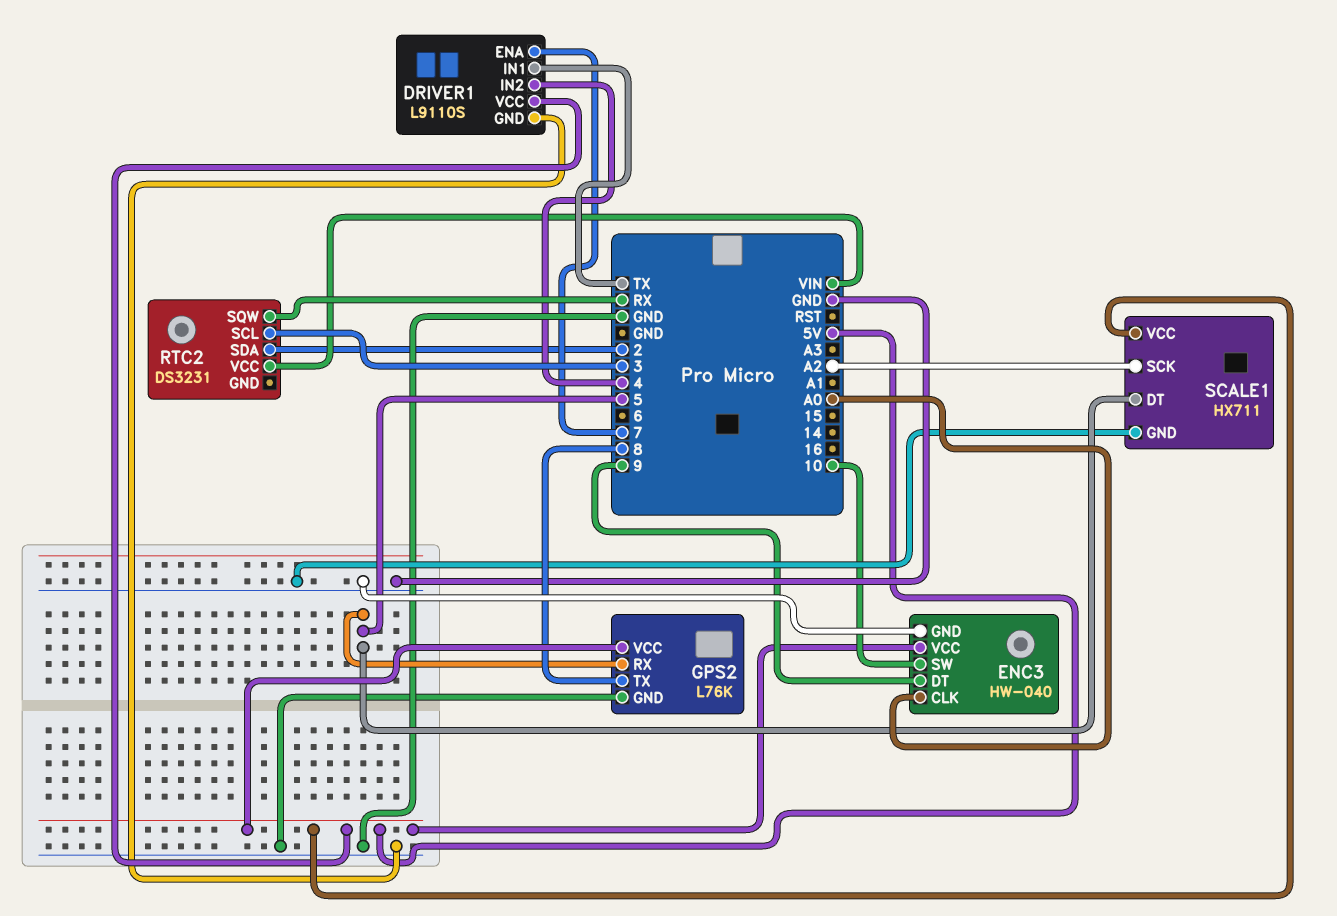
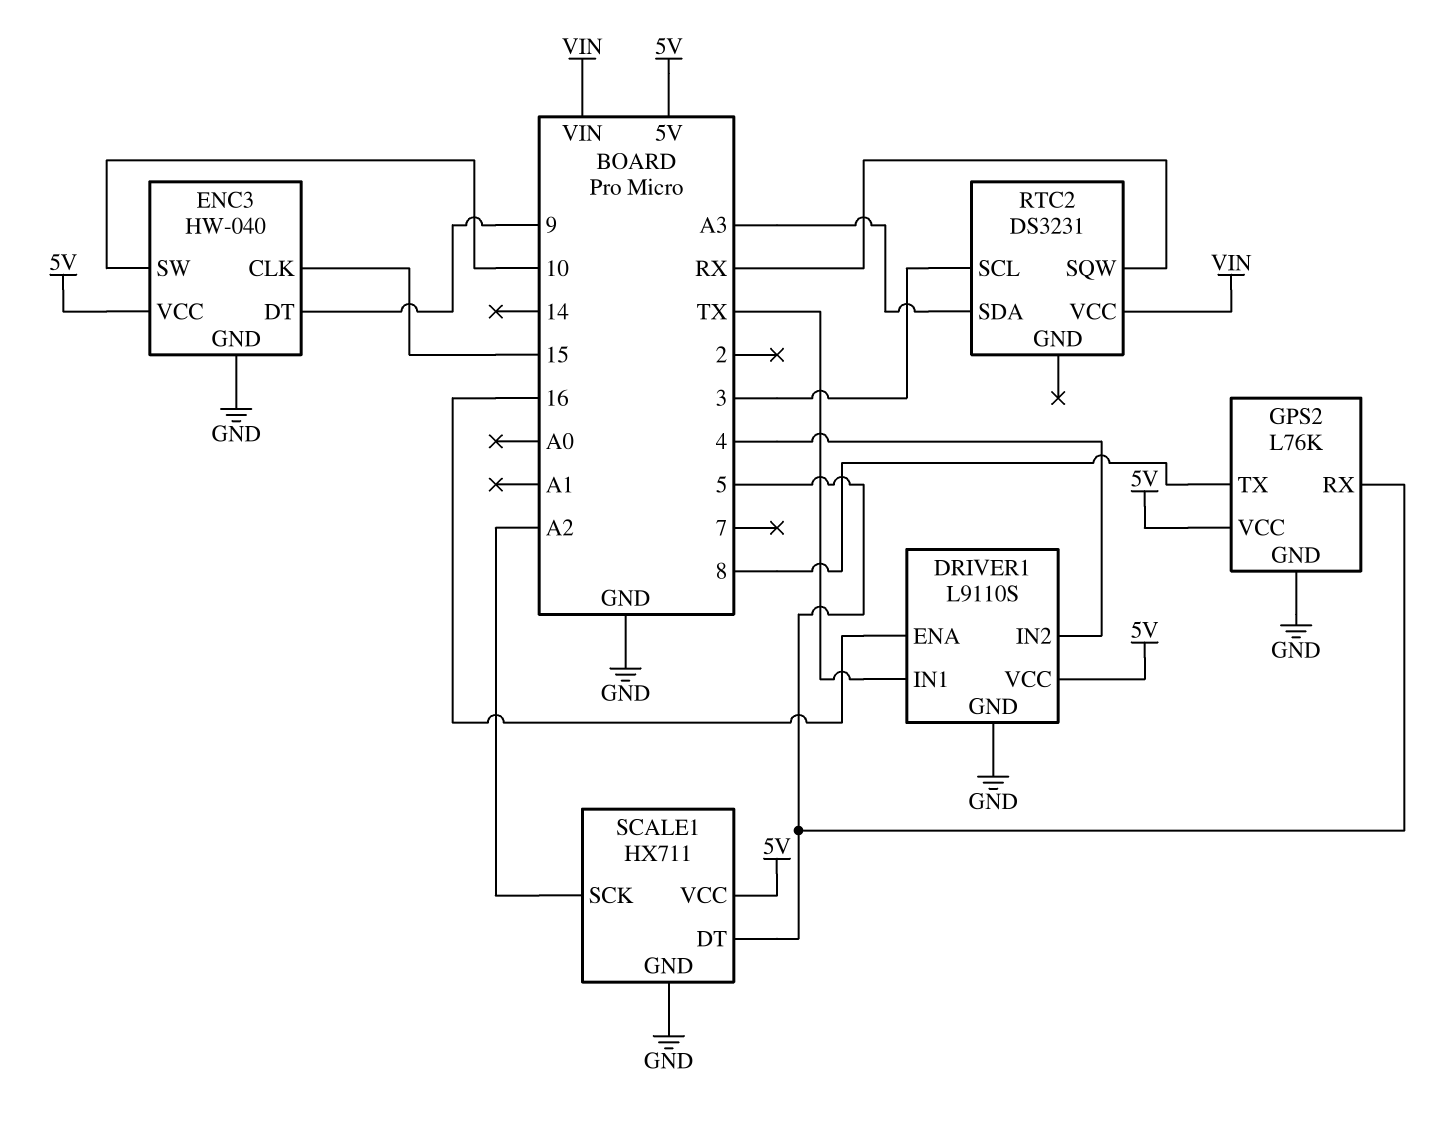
DRIVER1 pin ENA: 7 -> 16
ENC3 pin CLK: A0 -> 15
RTC2 pin SDA: 2 -> A3

